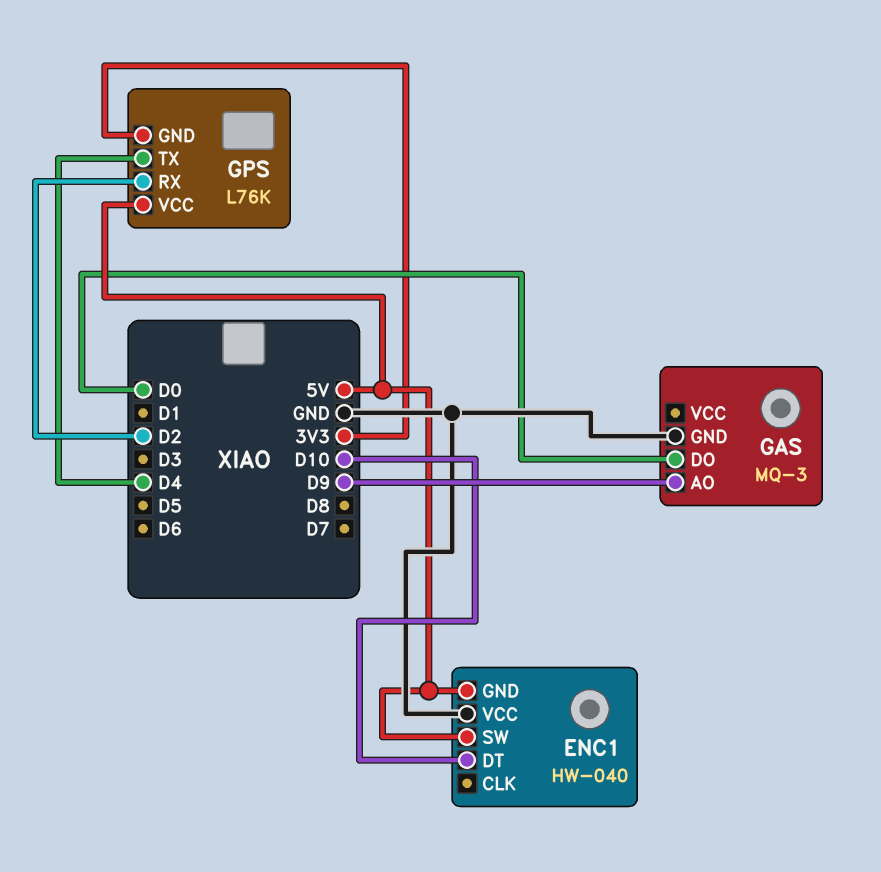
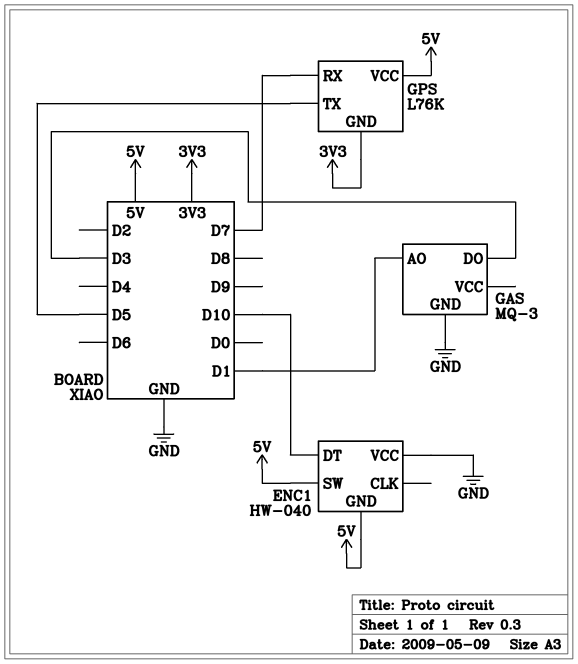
GAS pin AO: D9 -> D1
GAS pin DO: D0 -> D3
GPS pin RX: D2 -> D7
GPS pin TX: D4 -> D5

